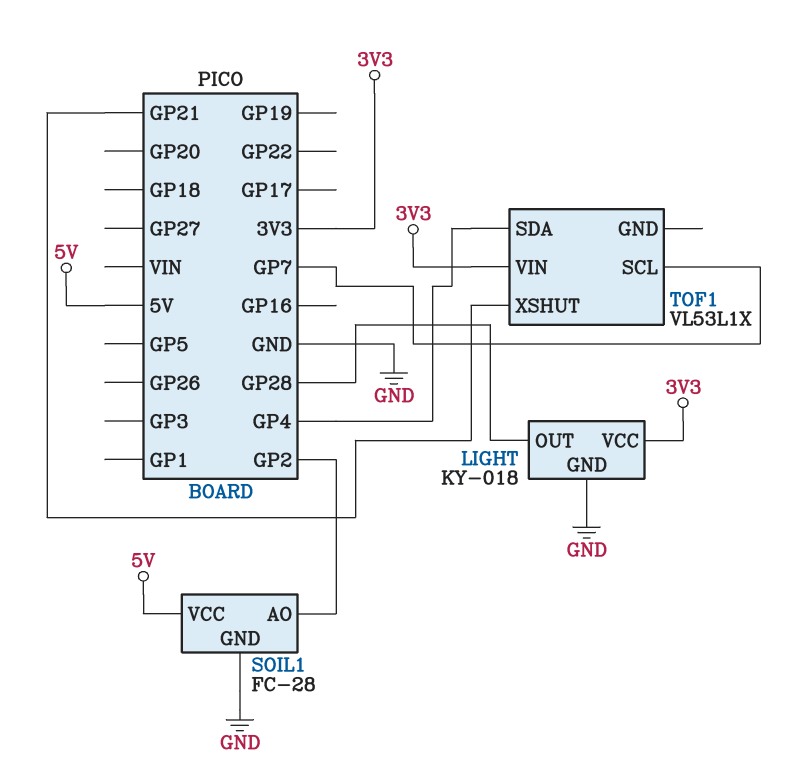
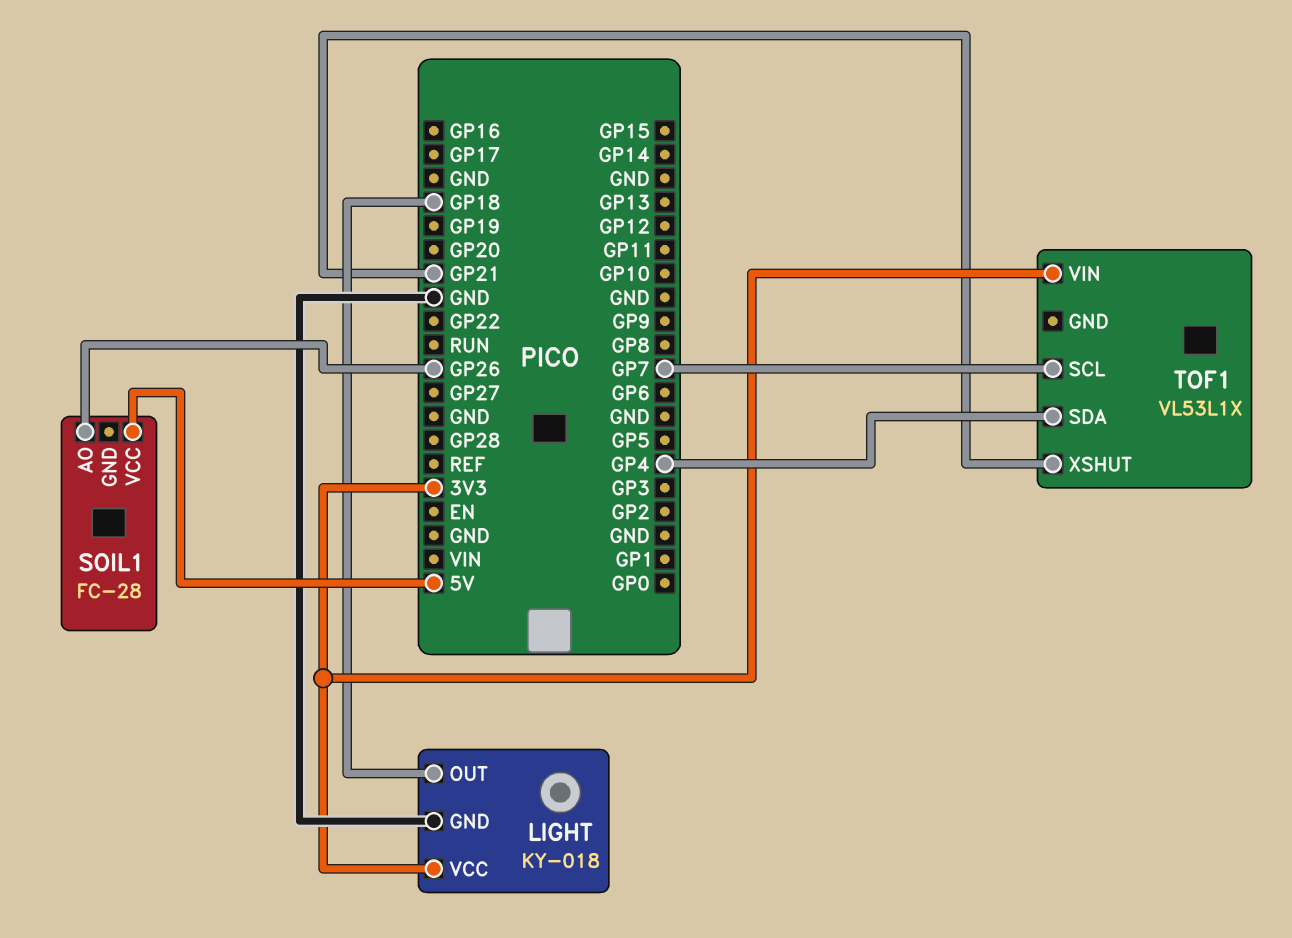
LIGHT pin OUT: GP28 -> GP18
SOIL1 pin AO: GP2 -> GP26
SOIL1 pin GND: GND -> none

